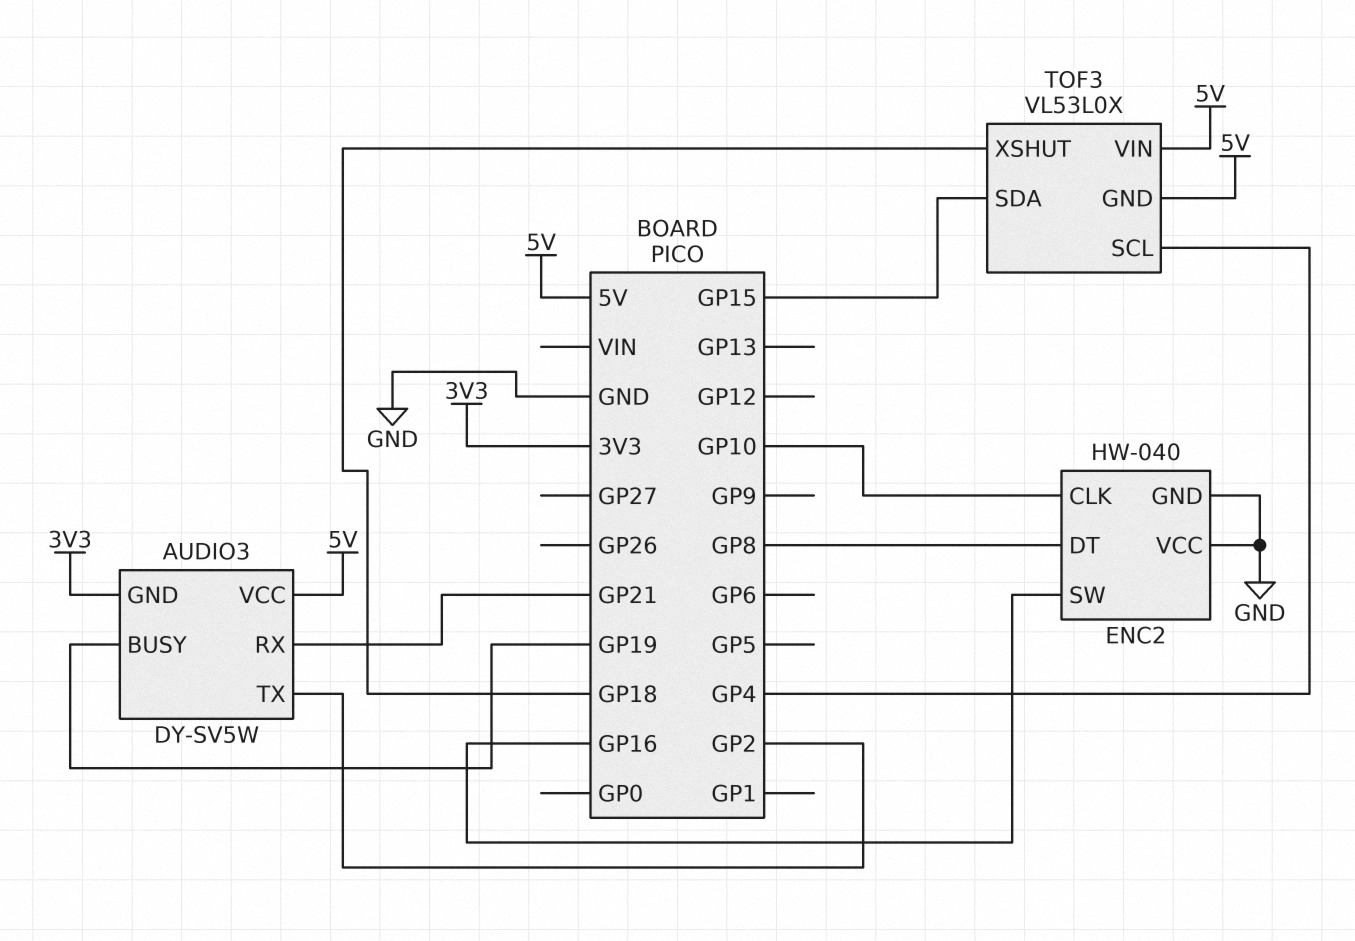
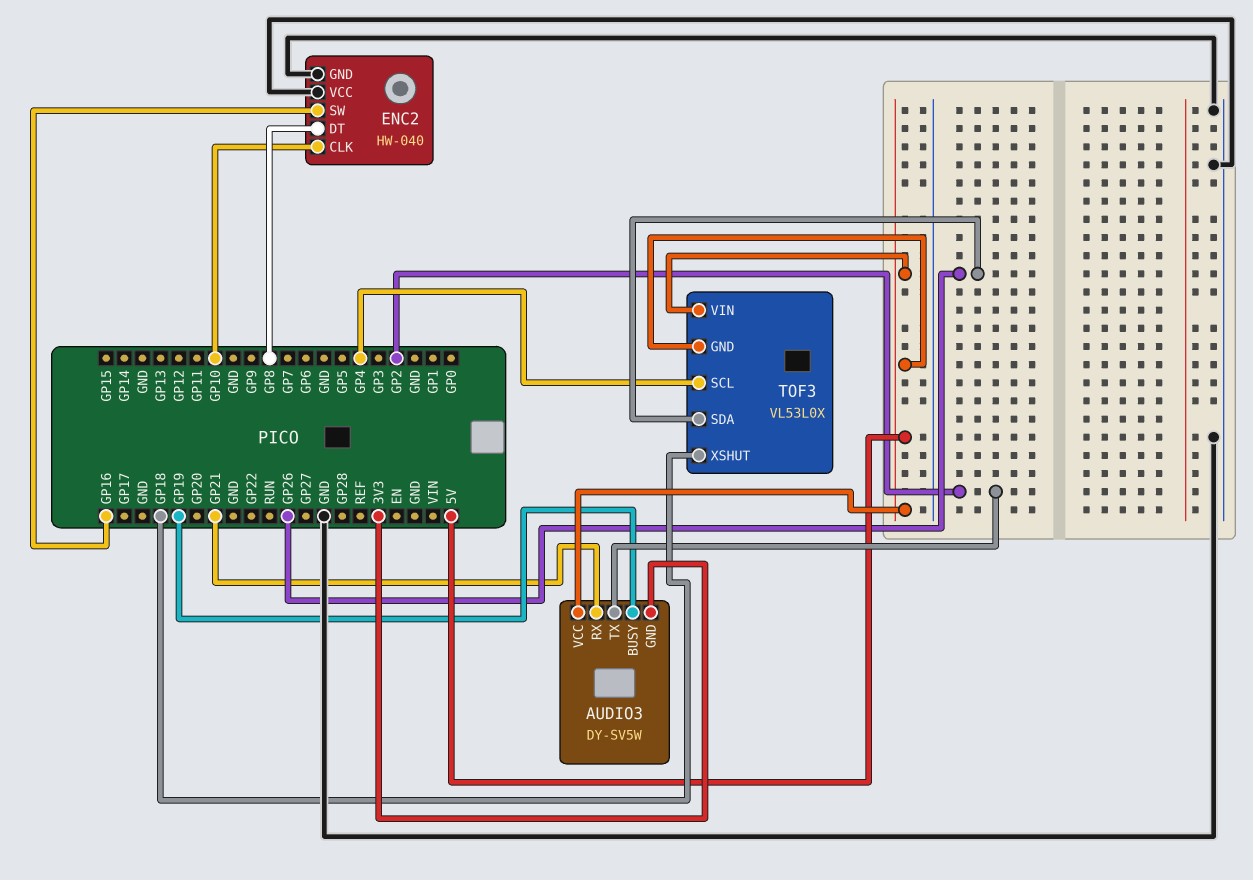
TOF3 pin SDA: GP15 -> GP26

